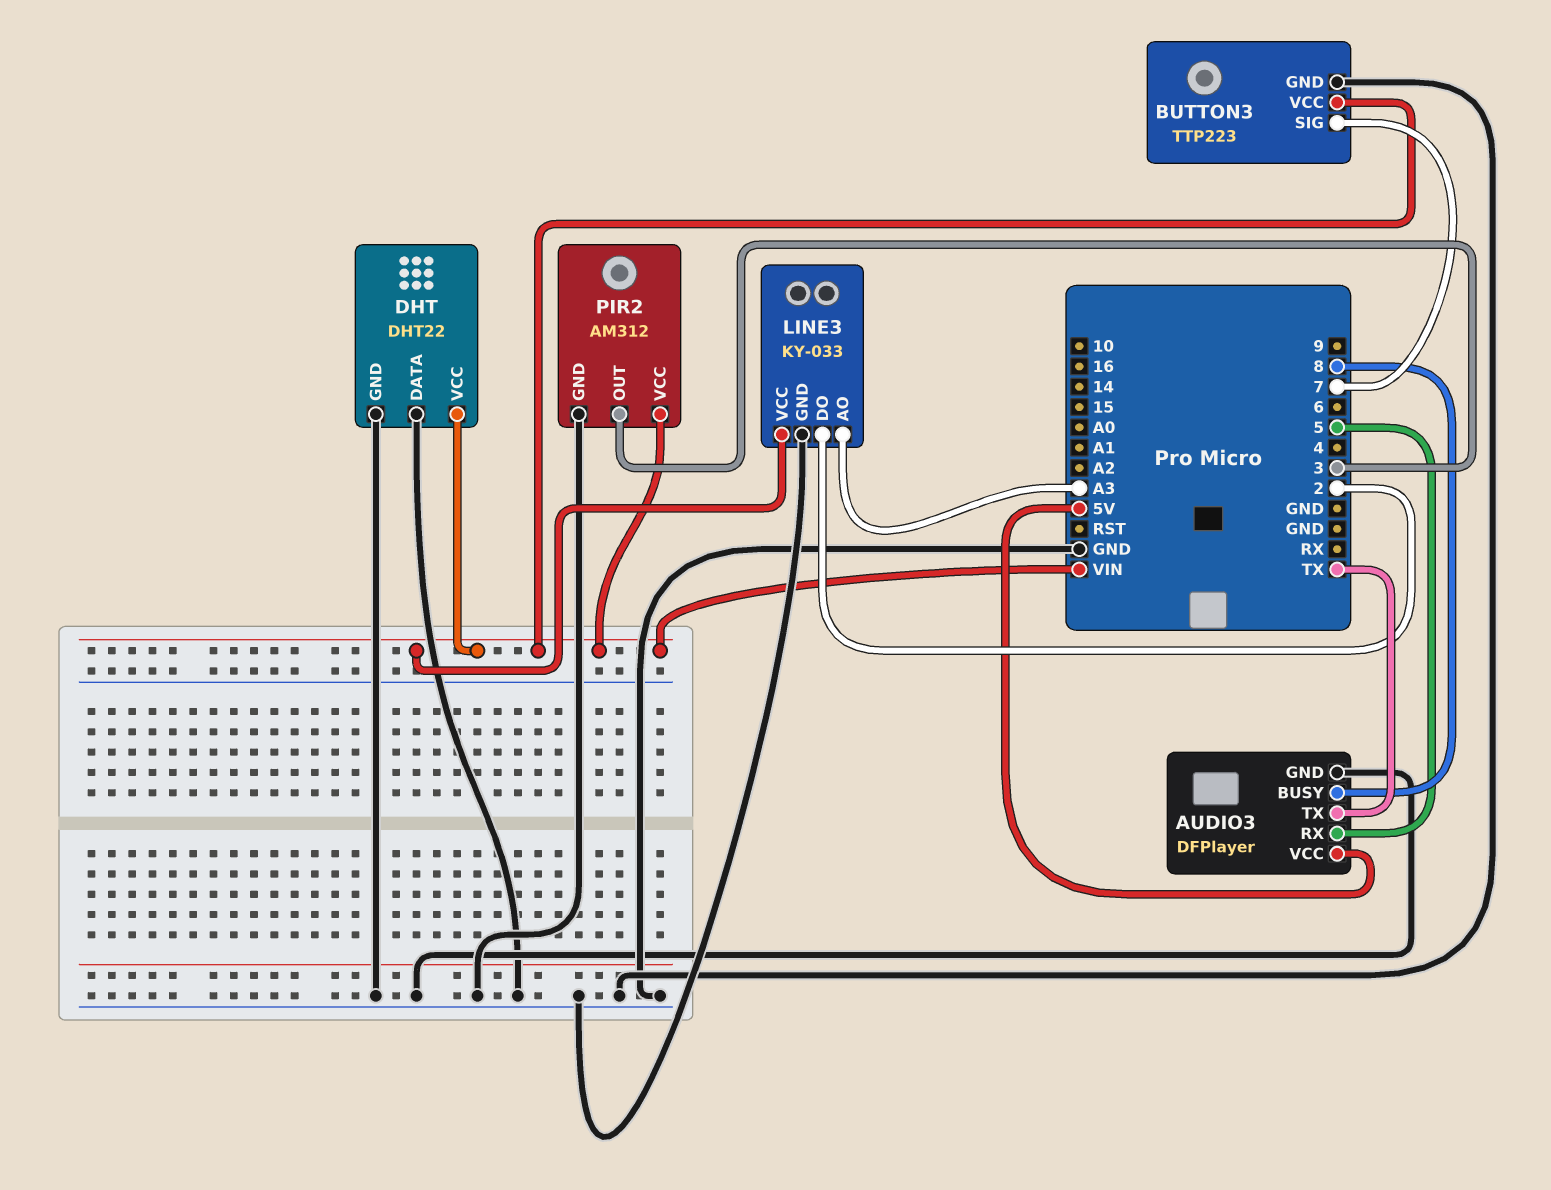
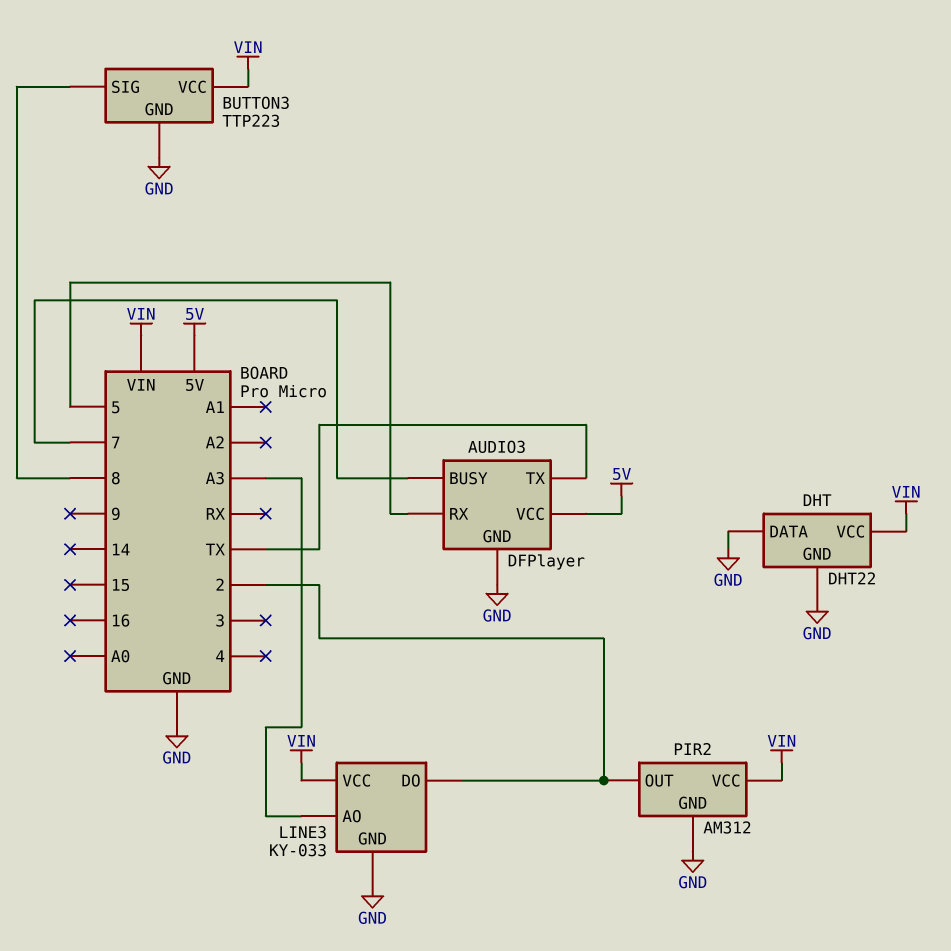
AUDIO3 pin BUSY: 8 -> 7
BUTTON3 pin SIG: 7 -> 8
PIR2 pin OUT: 3 -> 2

